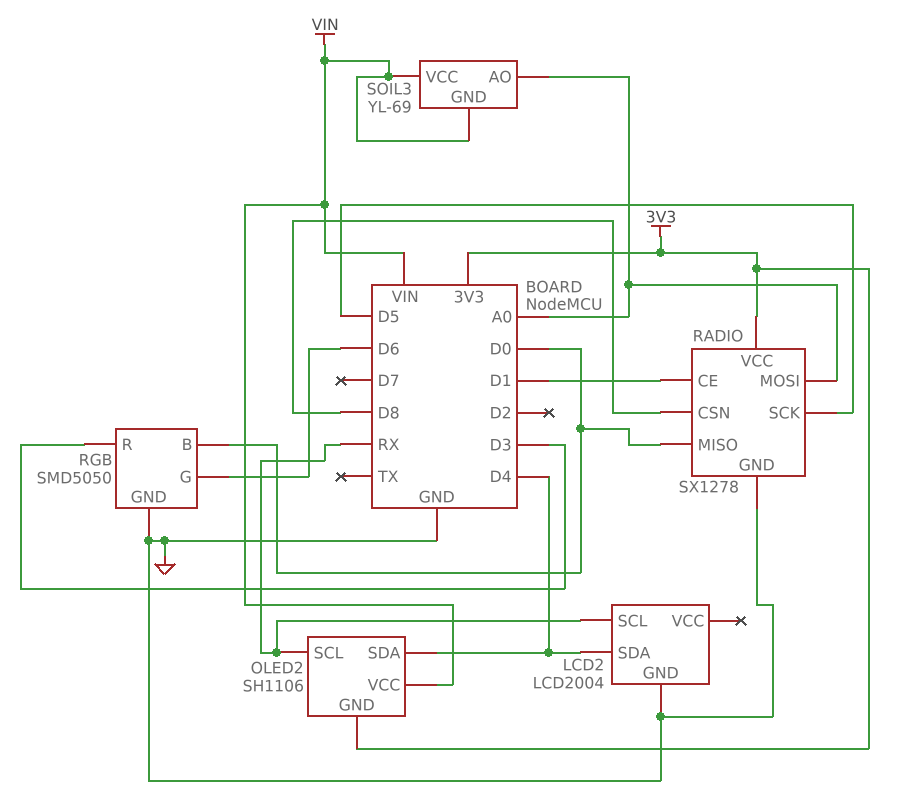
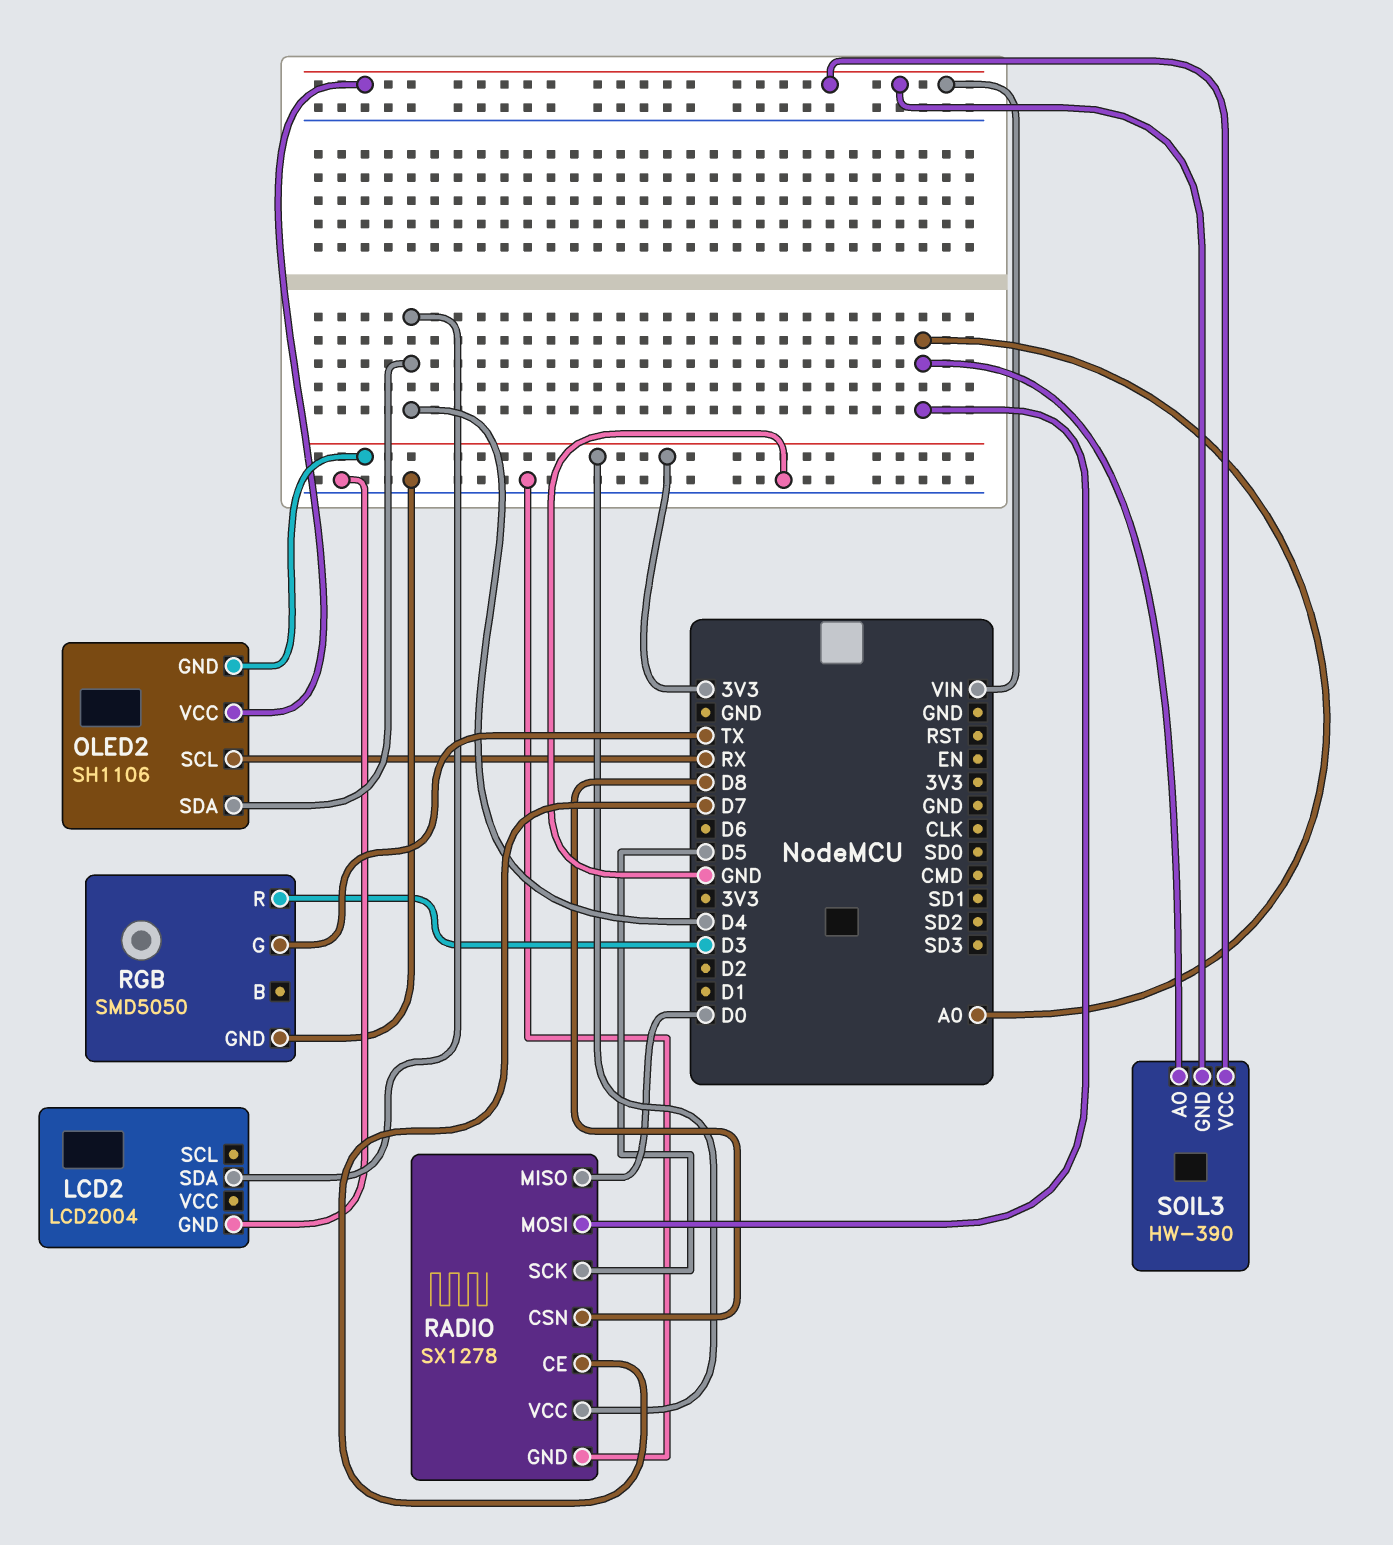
LCD2 pin SCL: RX -> none
RADIO pin CE: D1 -> D7
RGB pin B: D0 -> none
RGB pin G: D6 -> TX
SOIL3: YL-69 -> HW-390

